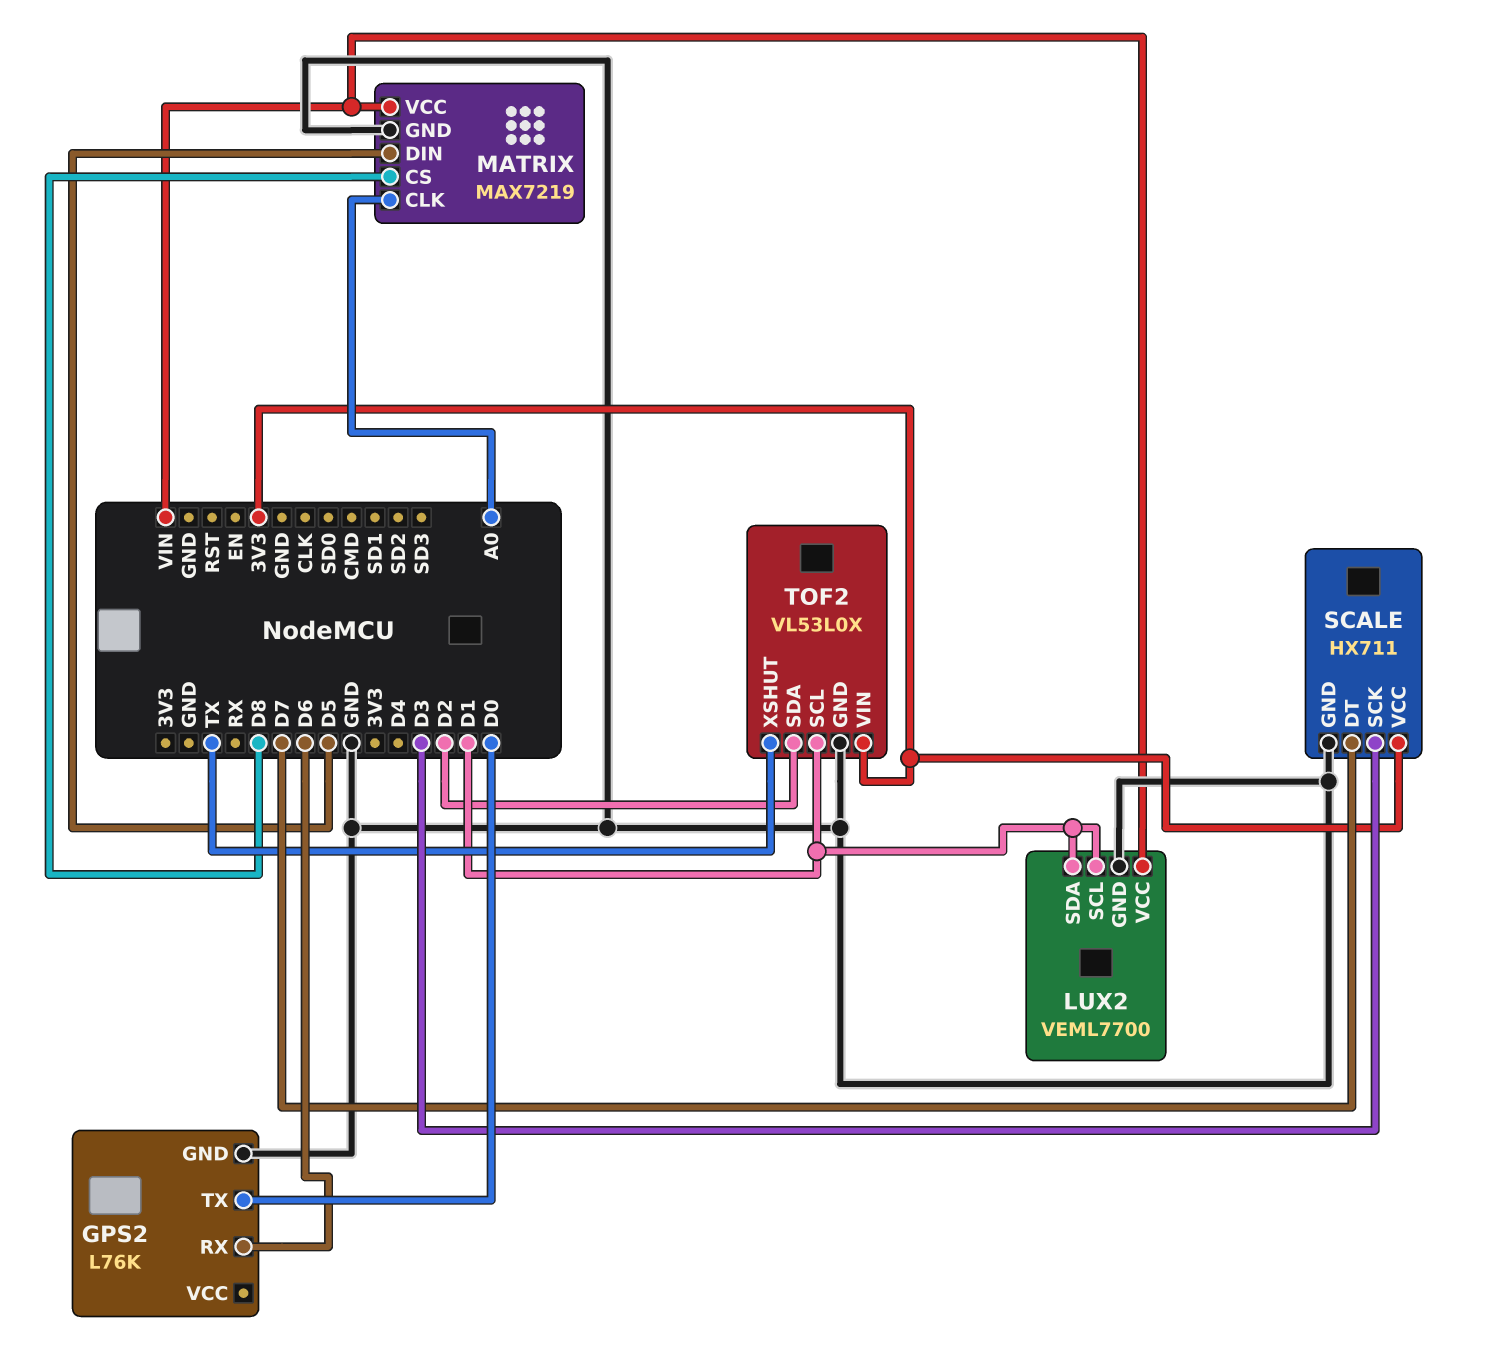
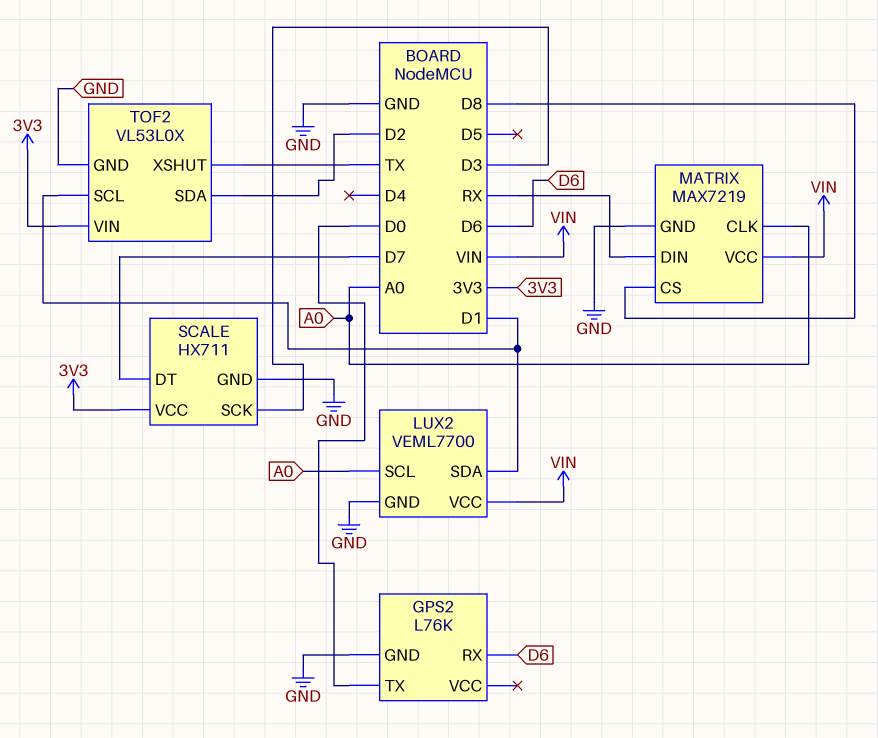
LUX2 pin SCL: D1 -> A0
MATRIX pin DIN: D5 -> RX

